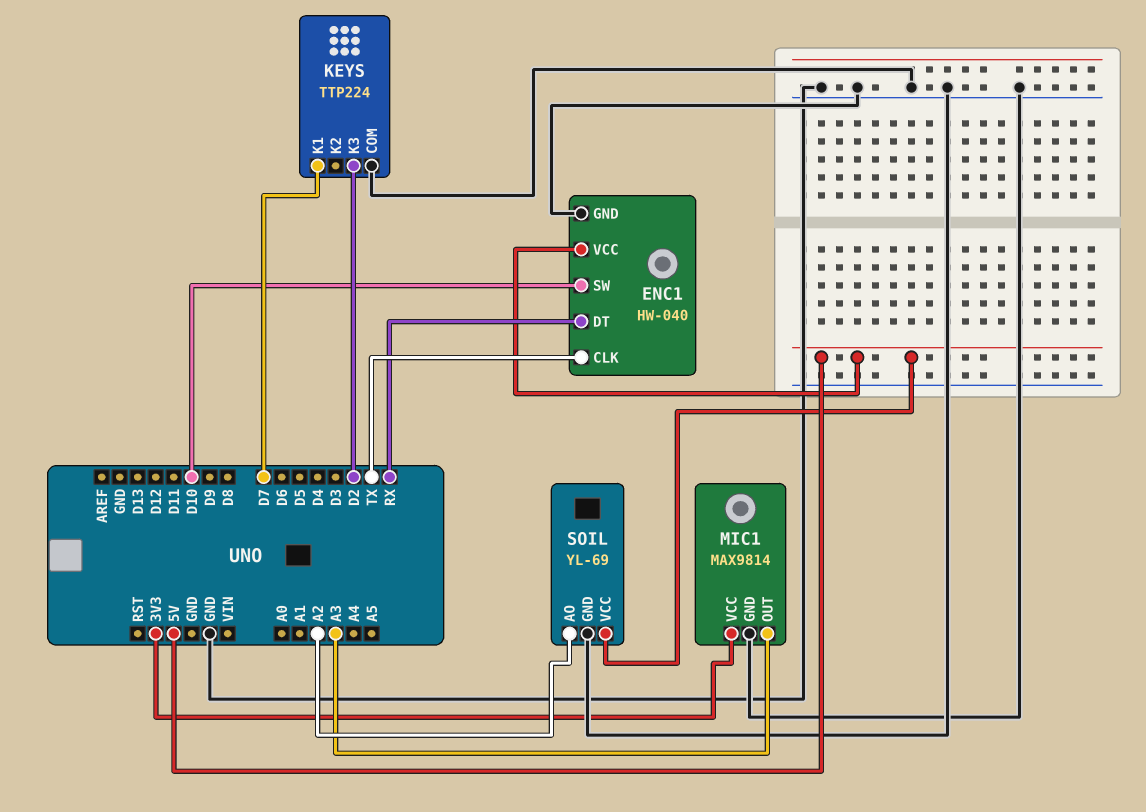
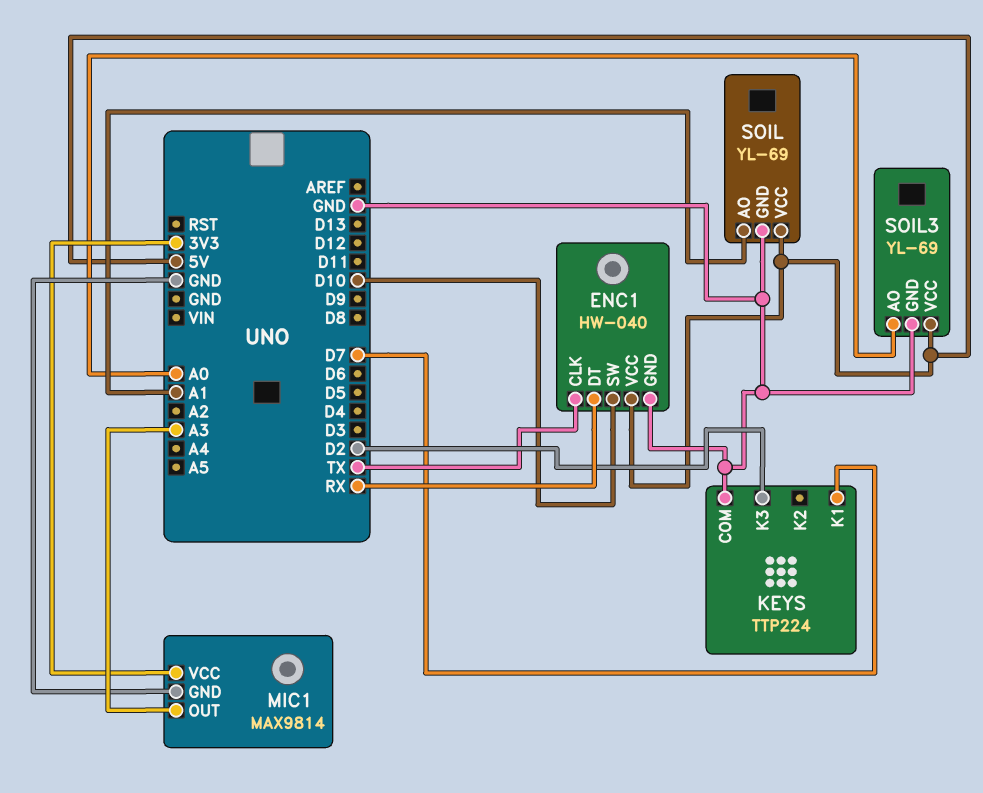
SOIL pin AO: A2 -> A1
SOIL3: none -> YL-69
SOIL3 pin AO: none -> A0
SOIL3 pin GND: none -> GND
SOIL3 pin VCC: none -> 5V

